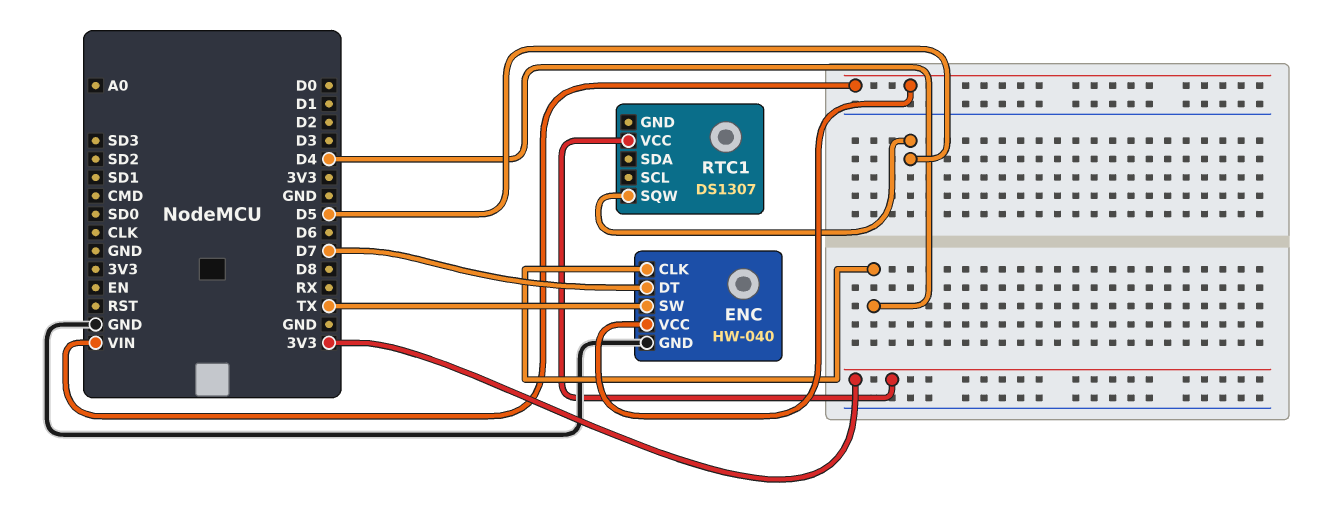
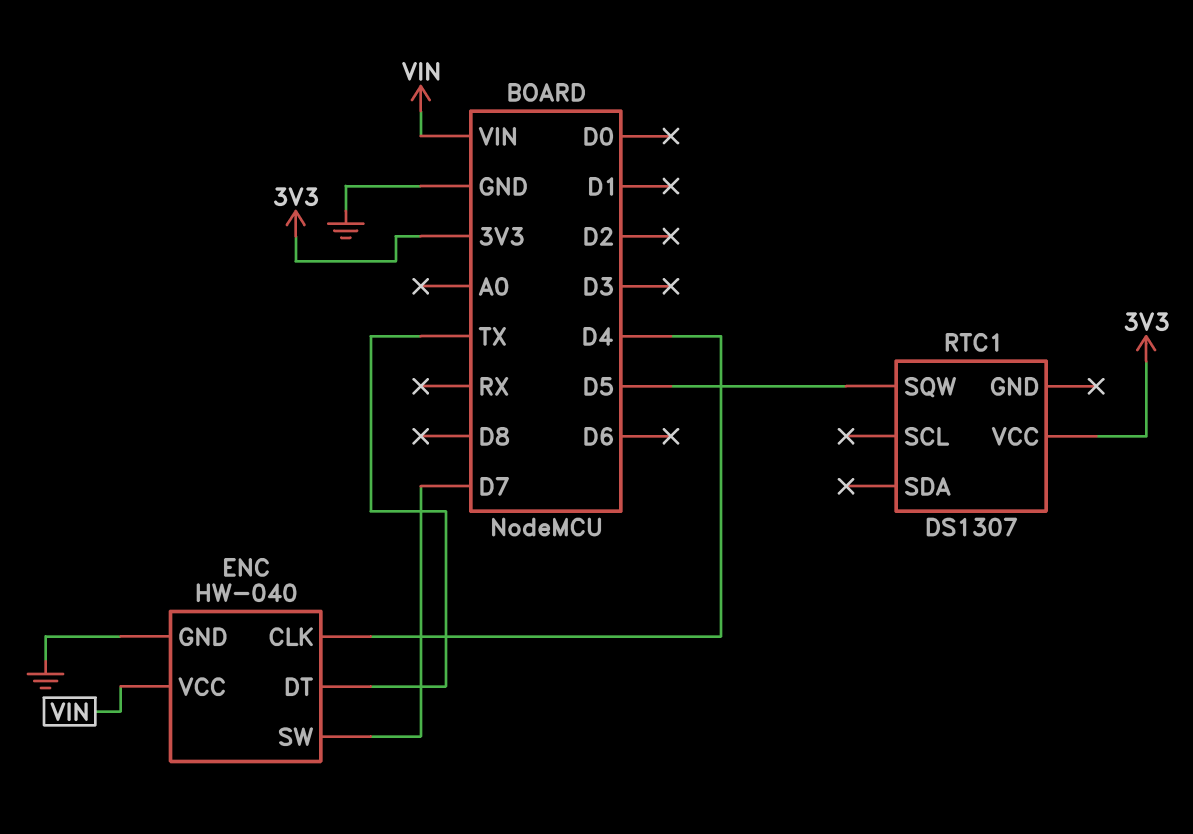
ENC pin DT: D7 -> TX
ENC pin SW: TX -> D7

